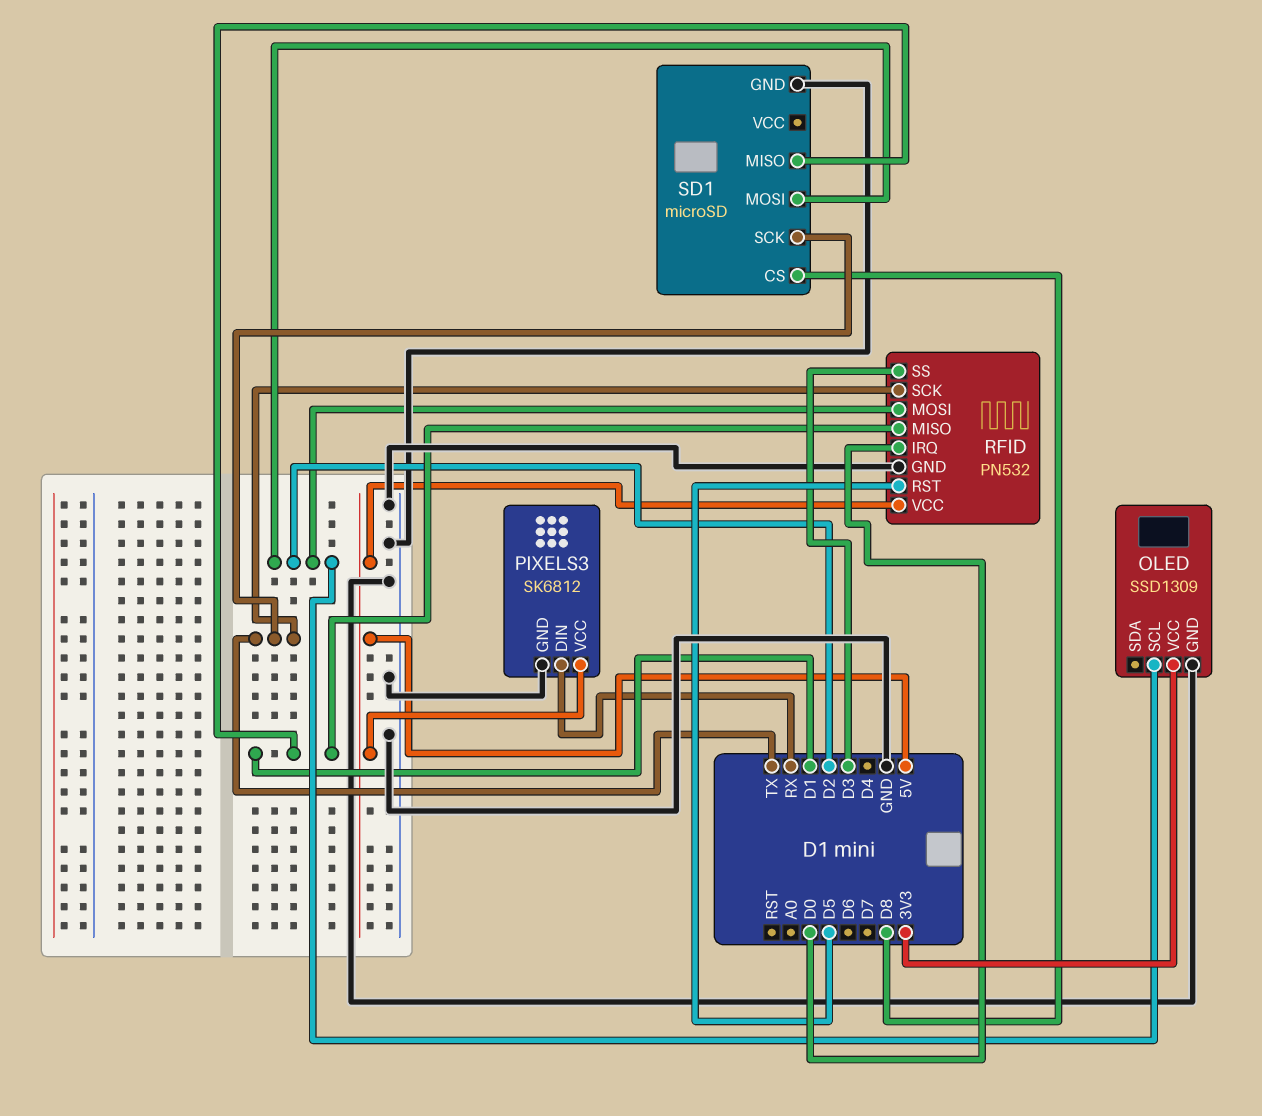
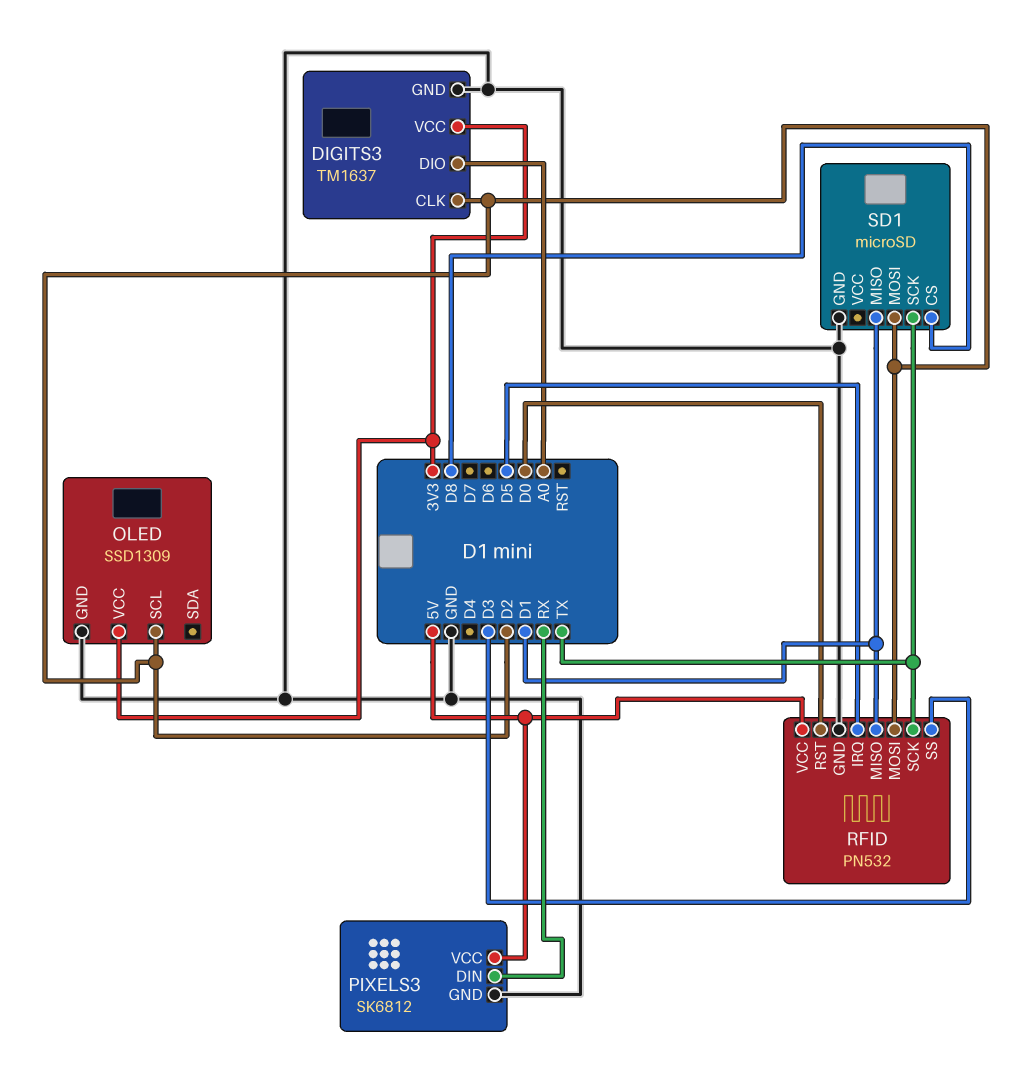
DIGITS3: none -> TM1637
DIGITS3 pin CLK: none -> D2
DIGITS3 pin DIO: none -> A0
DIGITS3 pin GND: none -> GND
DIGITS3 pin VCC: none -> 3V3
RFID pin IRQ: D0 -> D5
RFID pin RST: D5 -> D0

